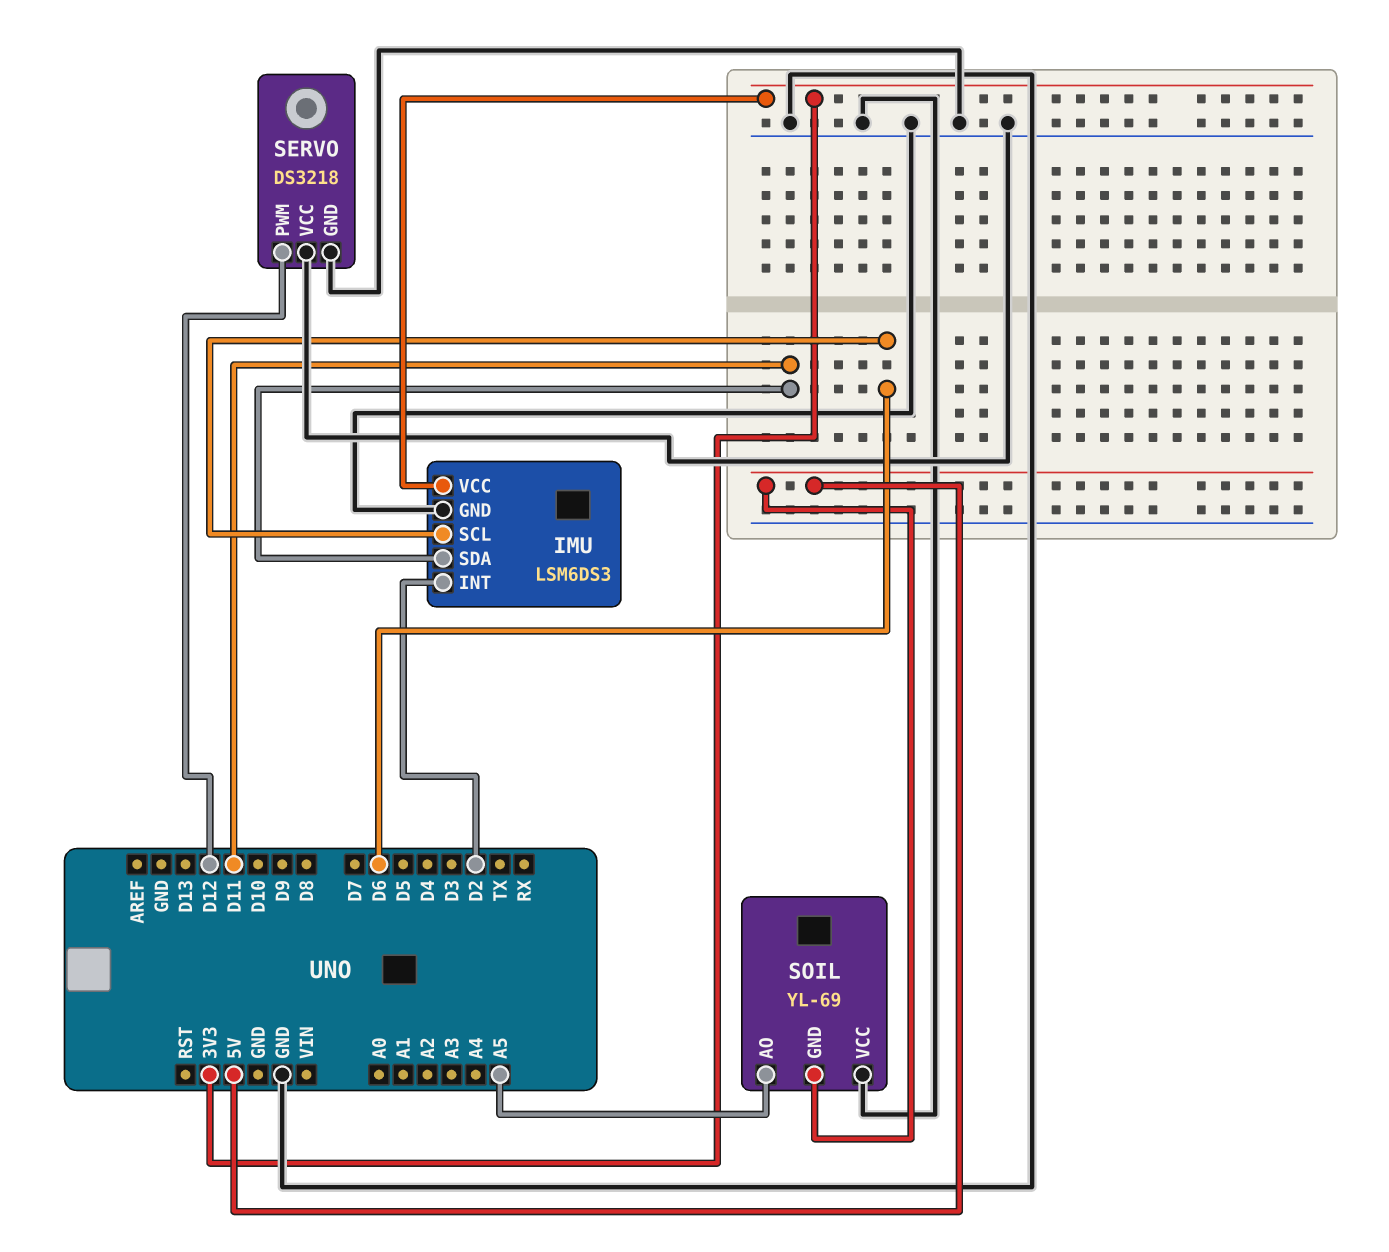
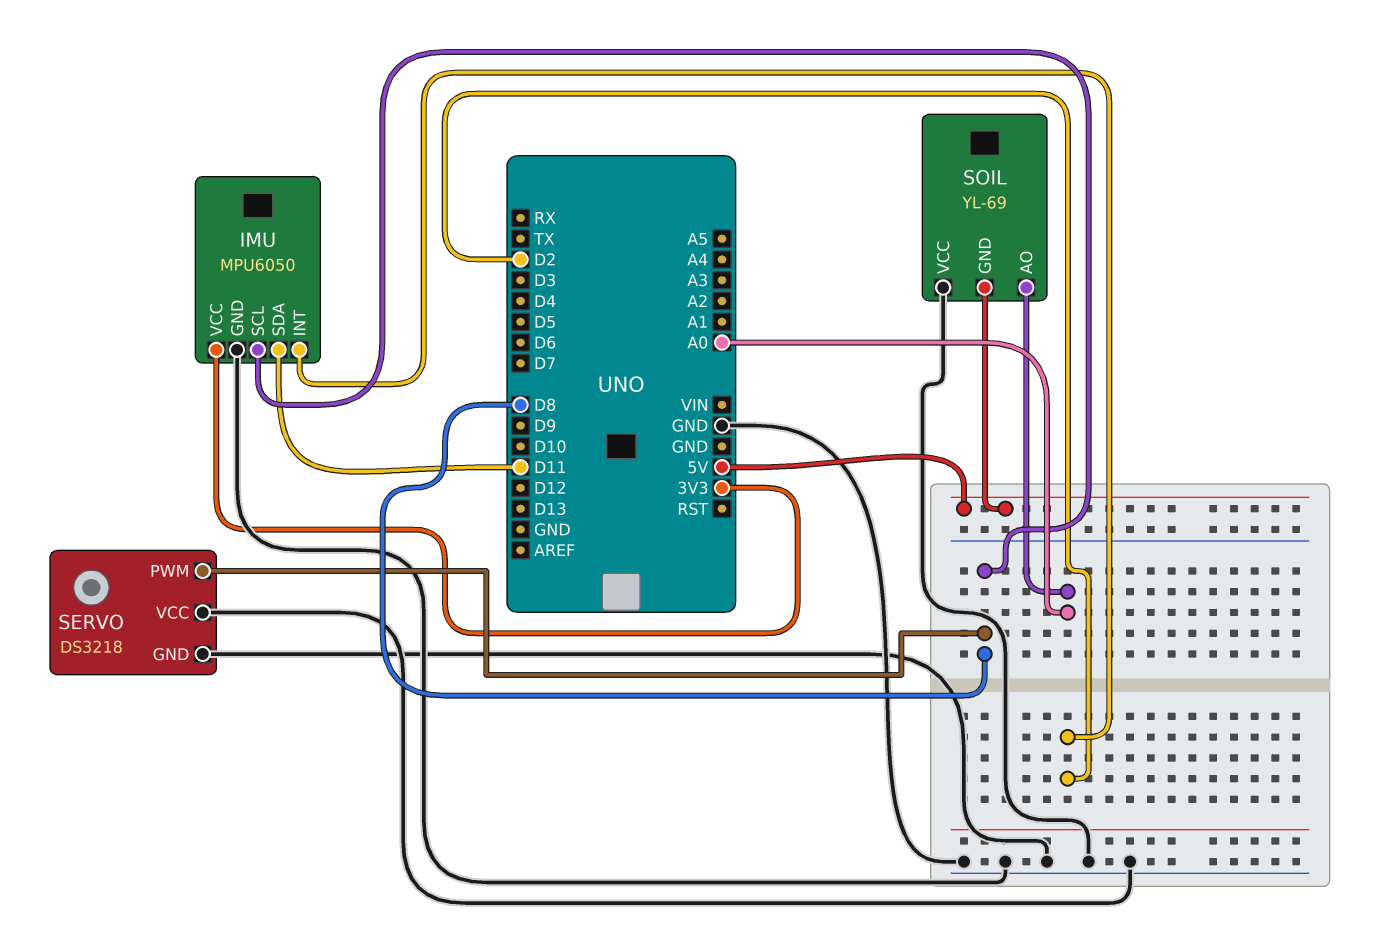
IMU: LSM6DS3 -> MPU6050
IMU pin SCL: D6 -> D8
SERVO pin PWM: D12 -> D8
SOIL pin AO: A5 -> A0

